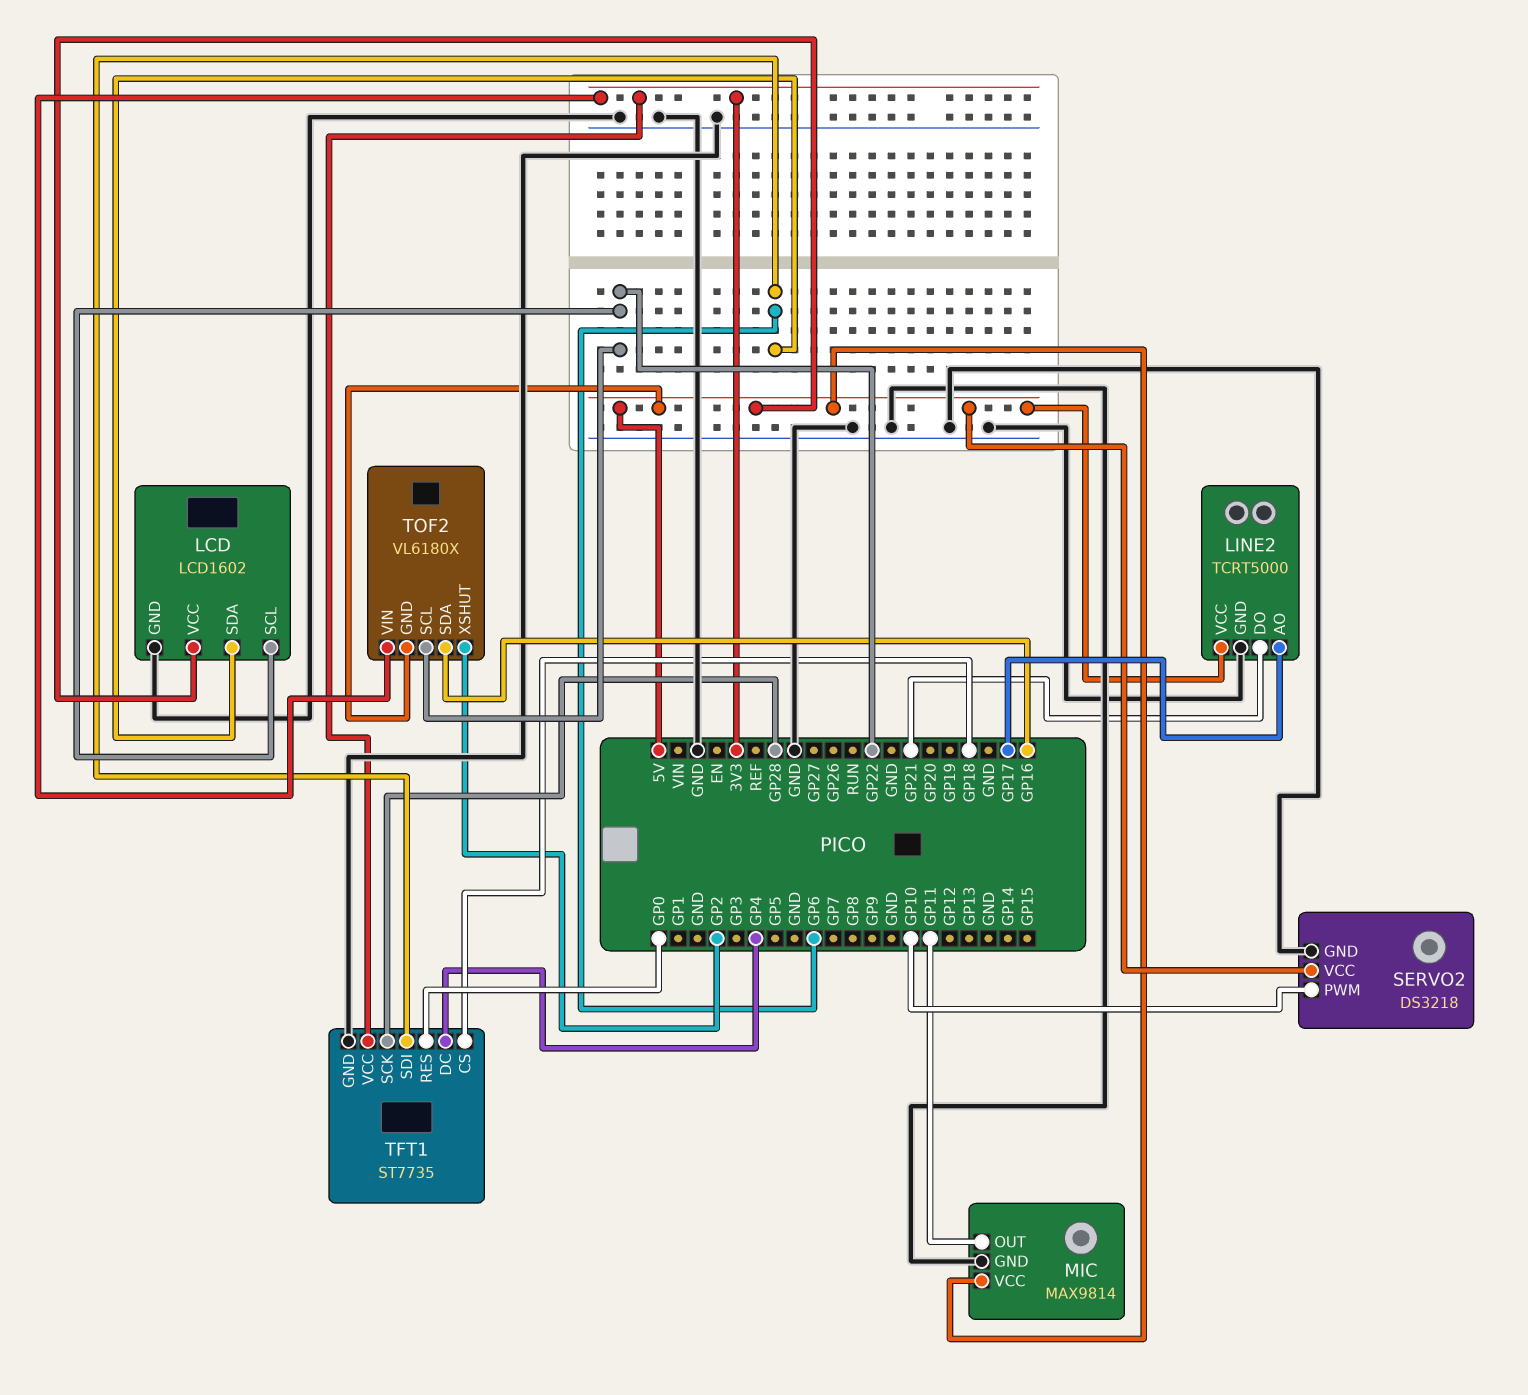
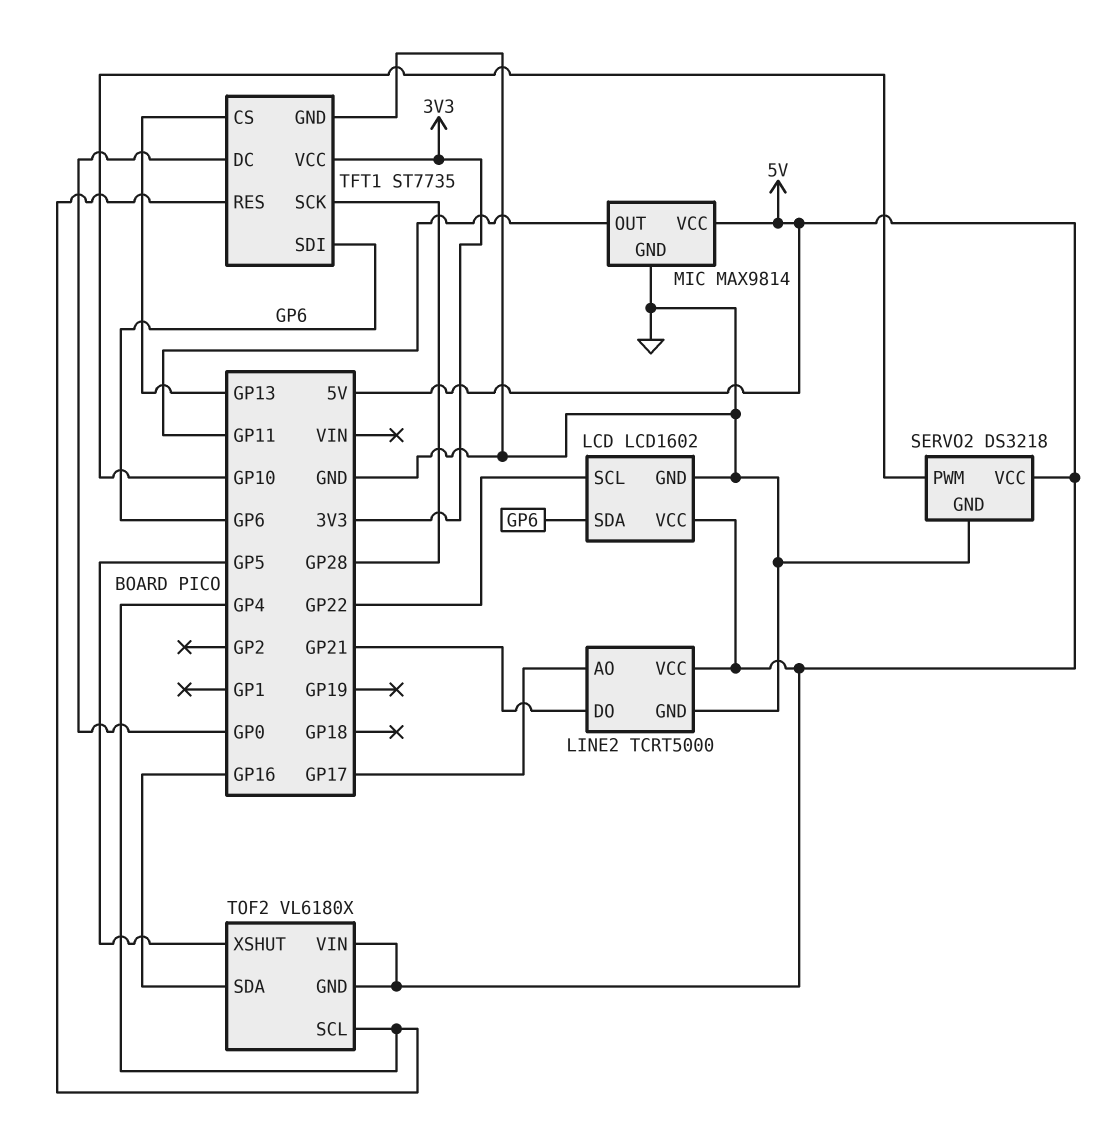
TFT1 pin CS: GP18 -> GP13
TFT1 pin DC: GP4 -> GP0
TFT1 pin RES: GP0 -> GP4
TOF2 pin SCL: GP22 -> GP4
TOF2 pin VIN: 3V3 -> 5V
TOF2 pin XSHUT: GP2 -> GP5

